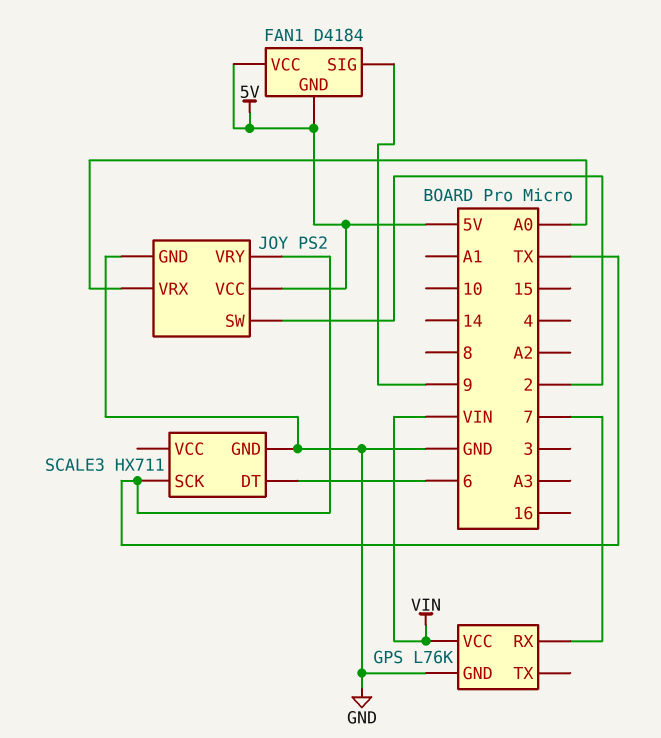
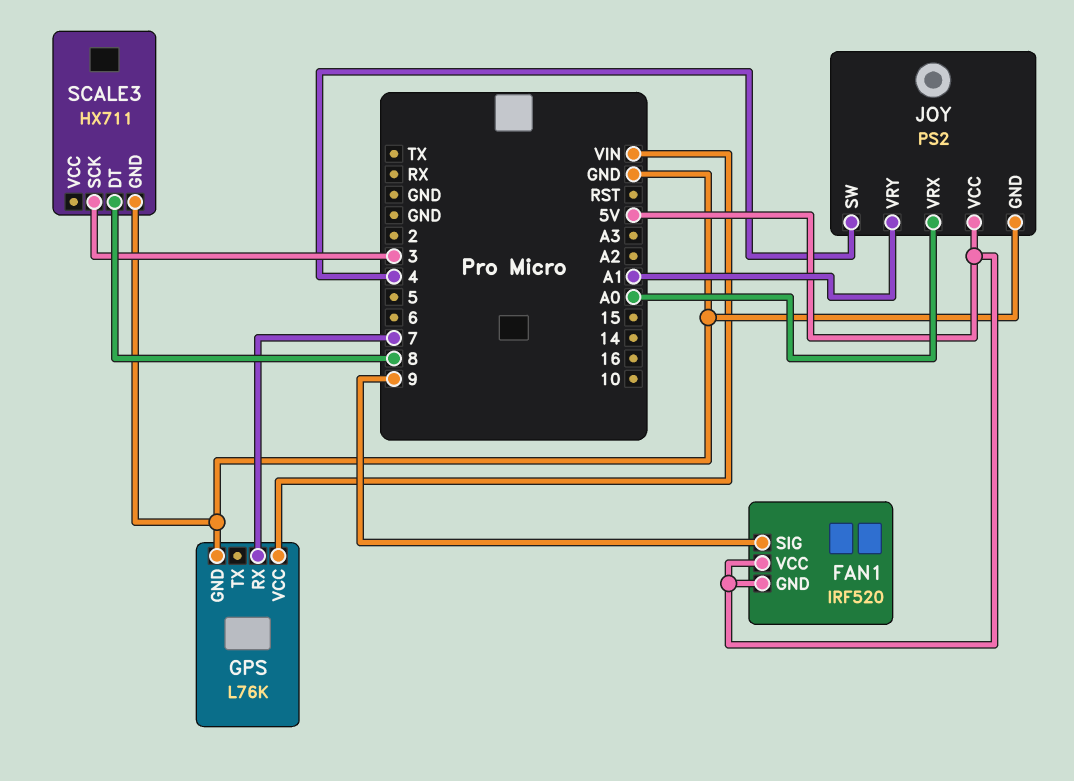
FAN1: D4184 -> IRF520
JOY pin SW: 2 -> 4
JOY pin VRY: TX -> A1
SCALE3 pin DT: 6 -> 8
SCALE3 pin SCK: TX -> 3

